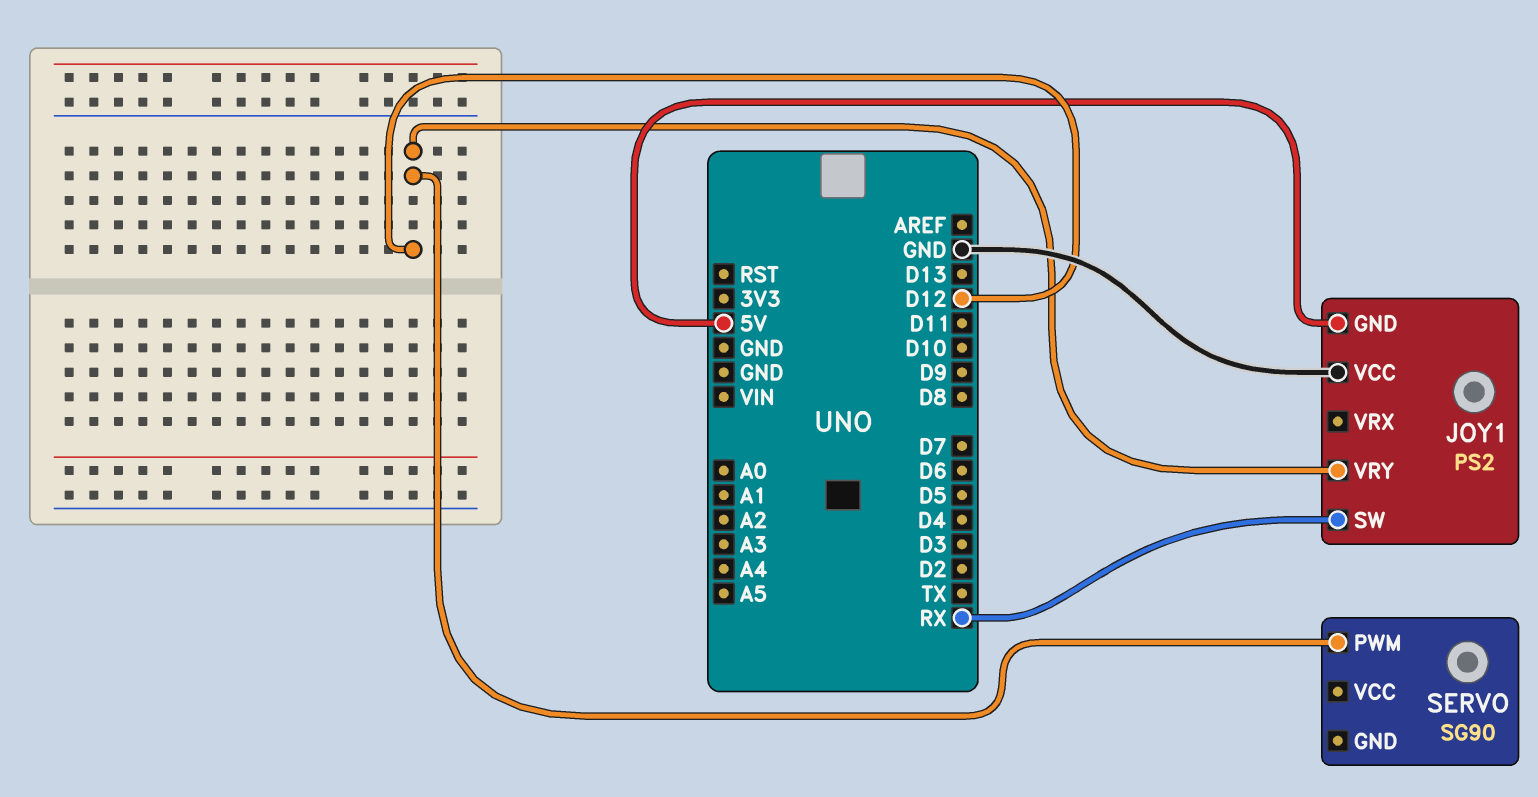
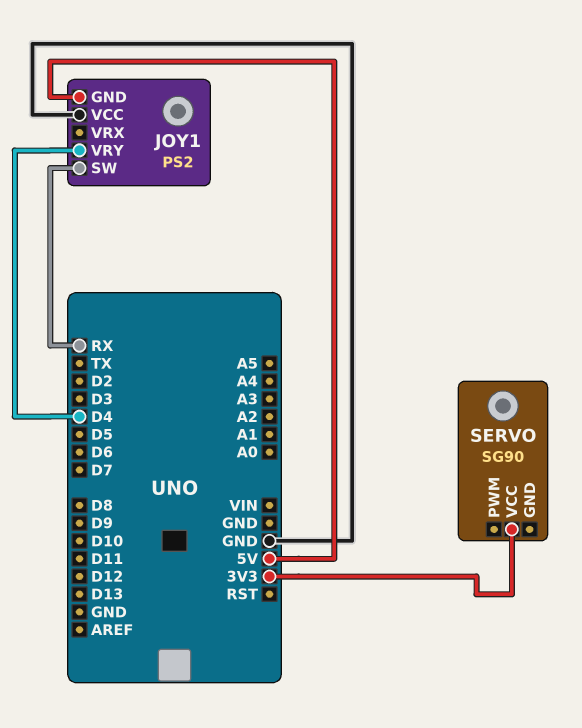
JOY1 pin VRY: D12 -> D4
SERVO pin PWM: D12 -> none
SERVO pin VCC: none -> 3V3

